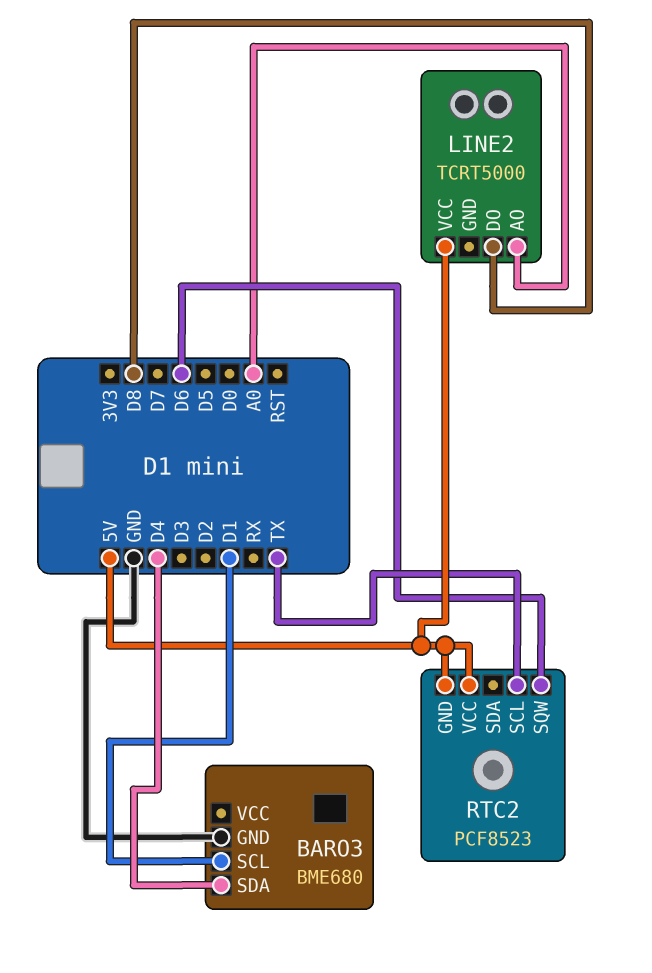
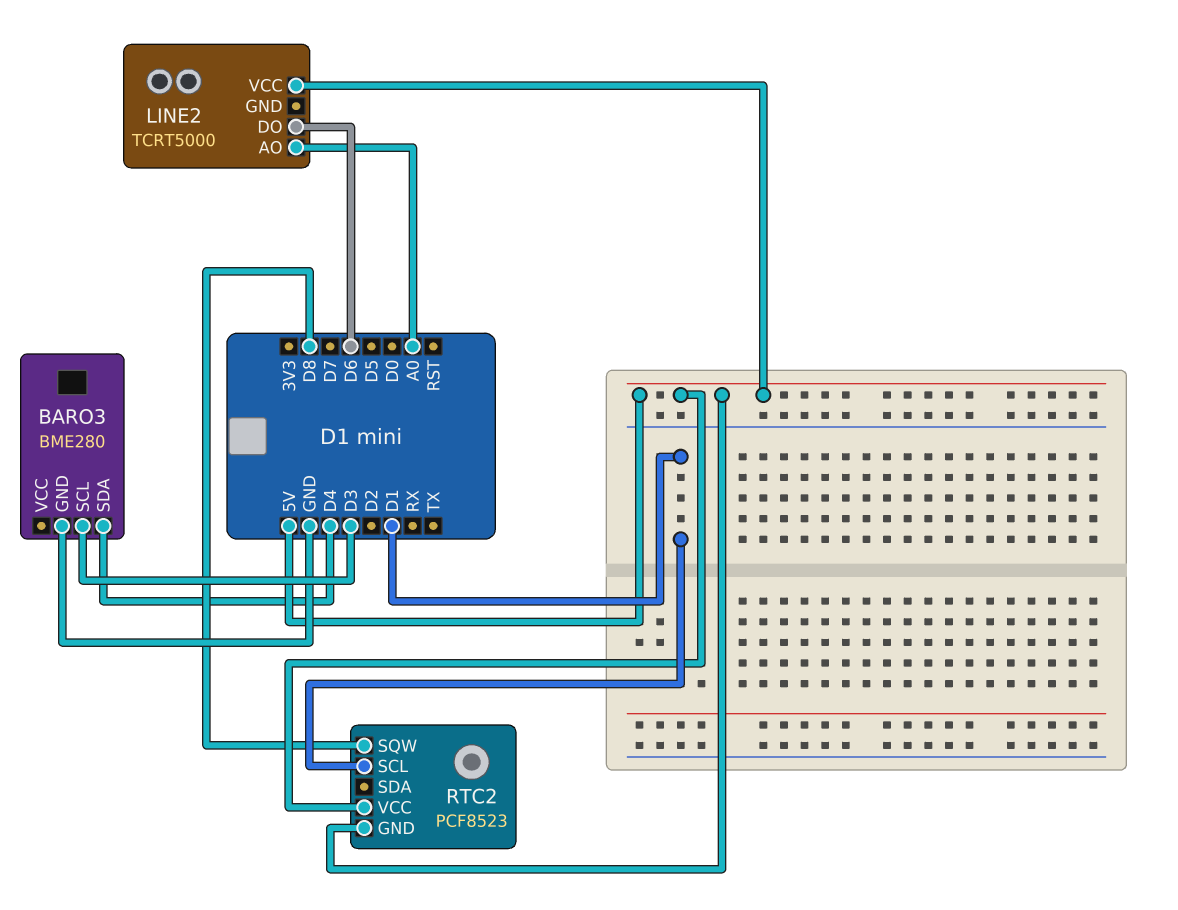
BARO3: BME680 -> BME280
BARO3 pin SCL: D1 -> D3
LINE2 pin DO: D8 -> D6
RTC2 pin SCL: TX -> D1
RTC2 pin SQW: D6 -> D8

